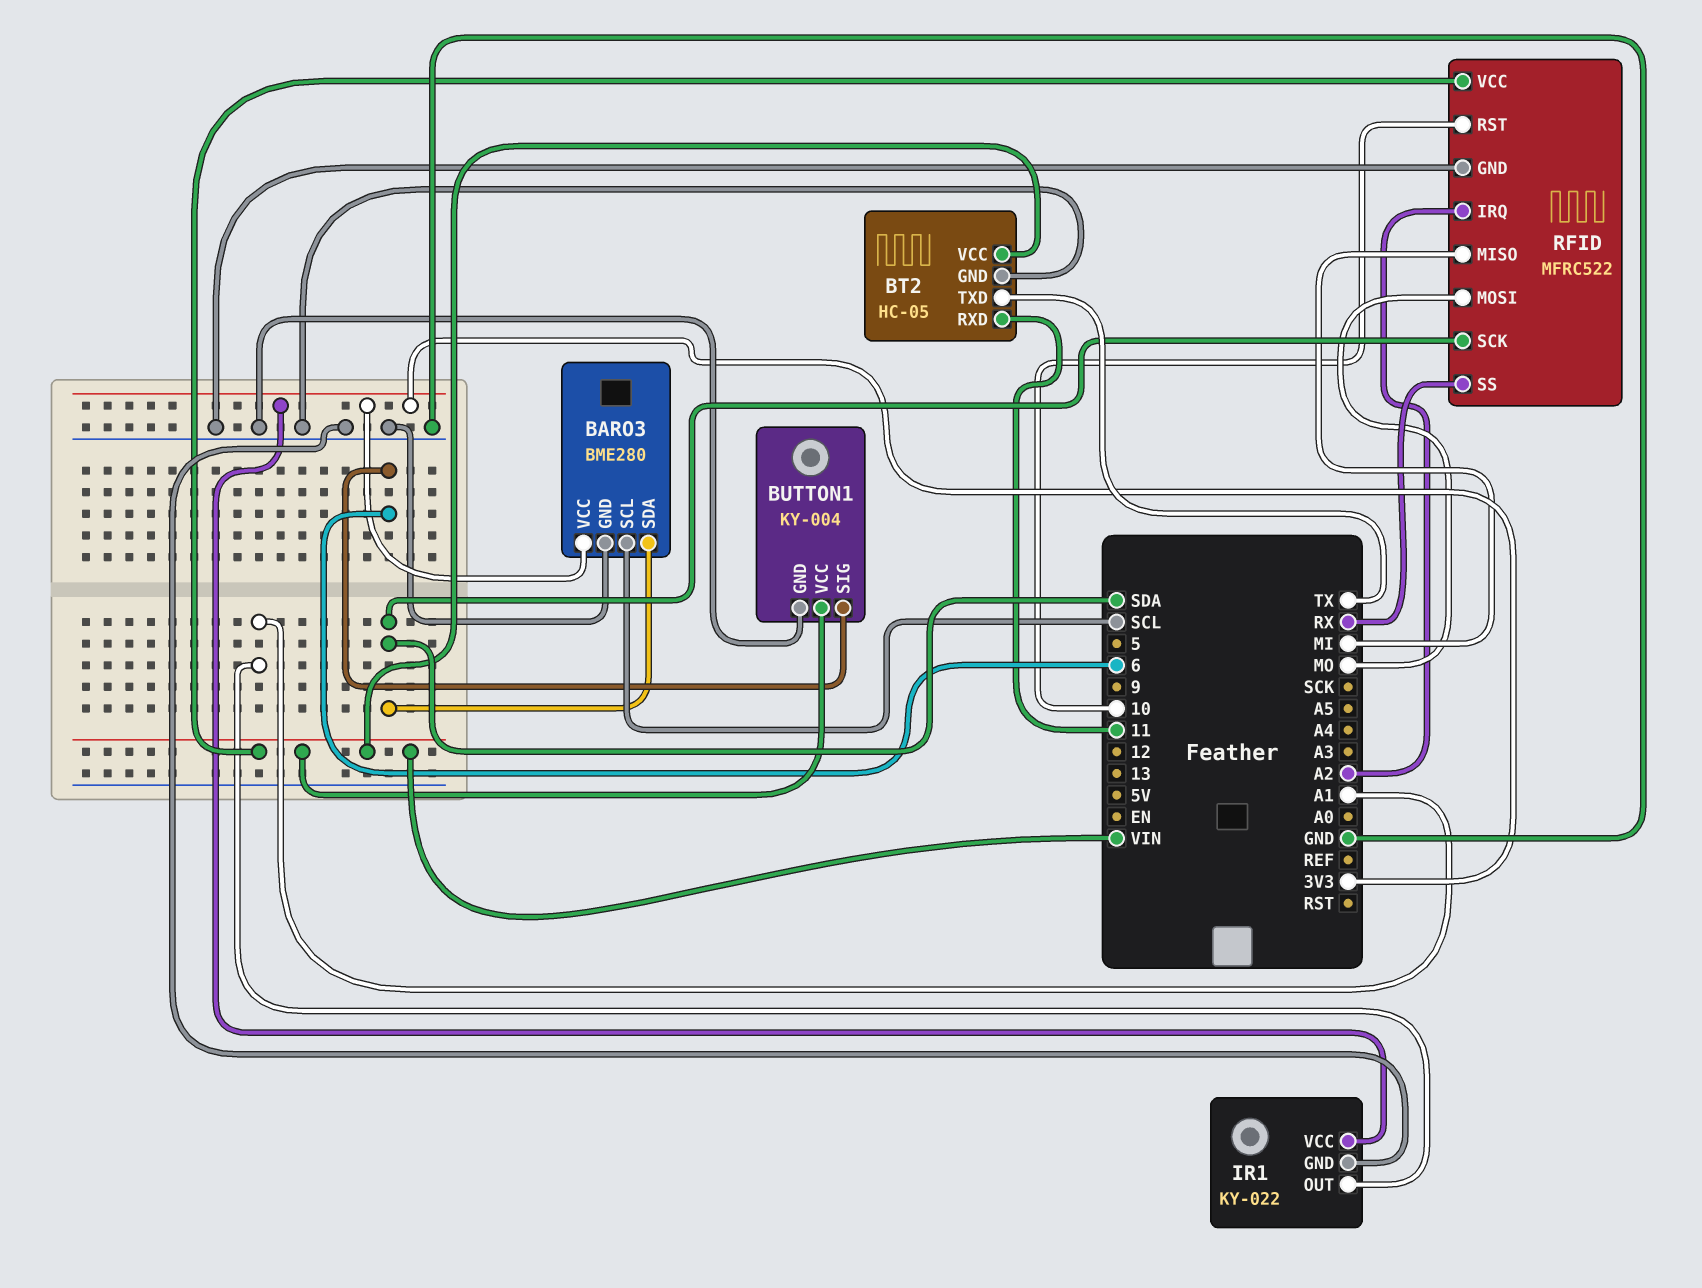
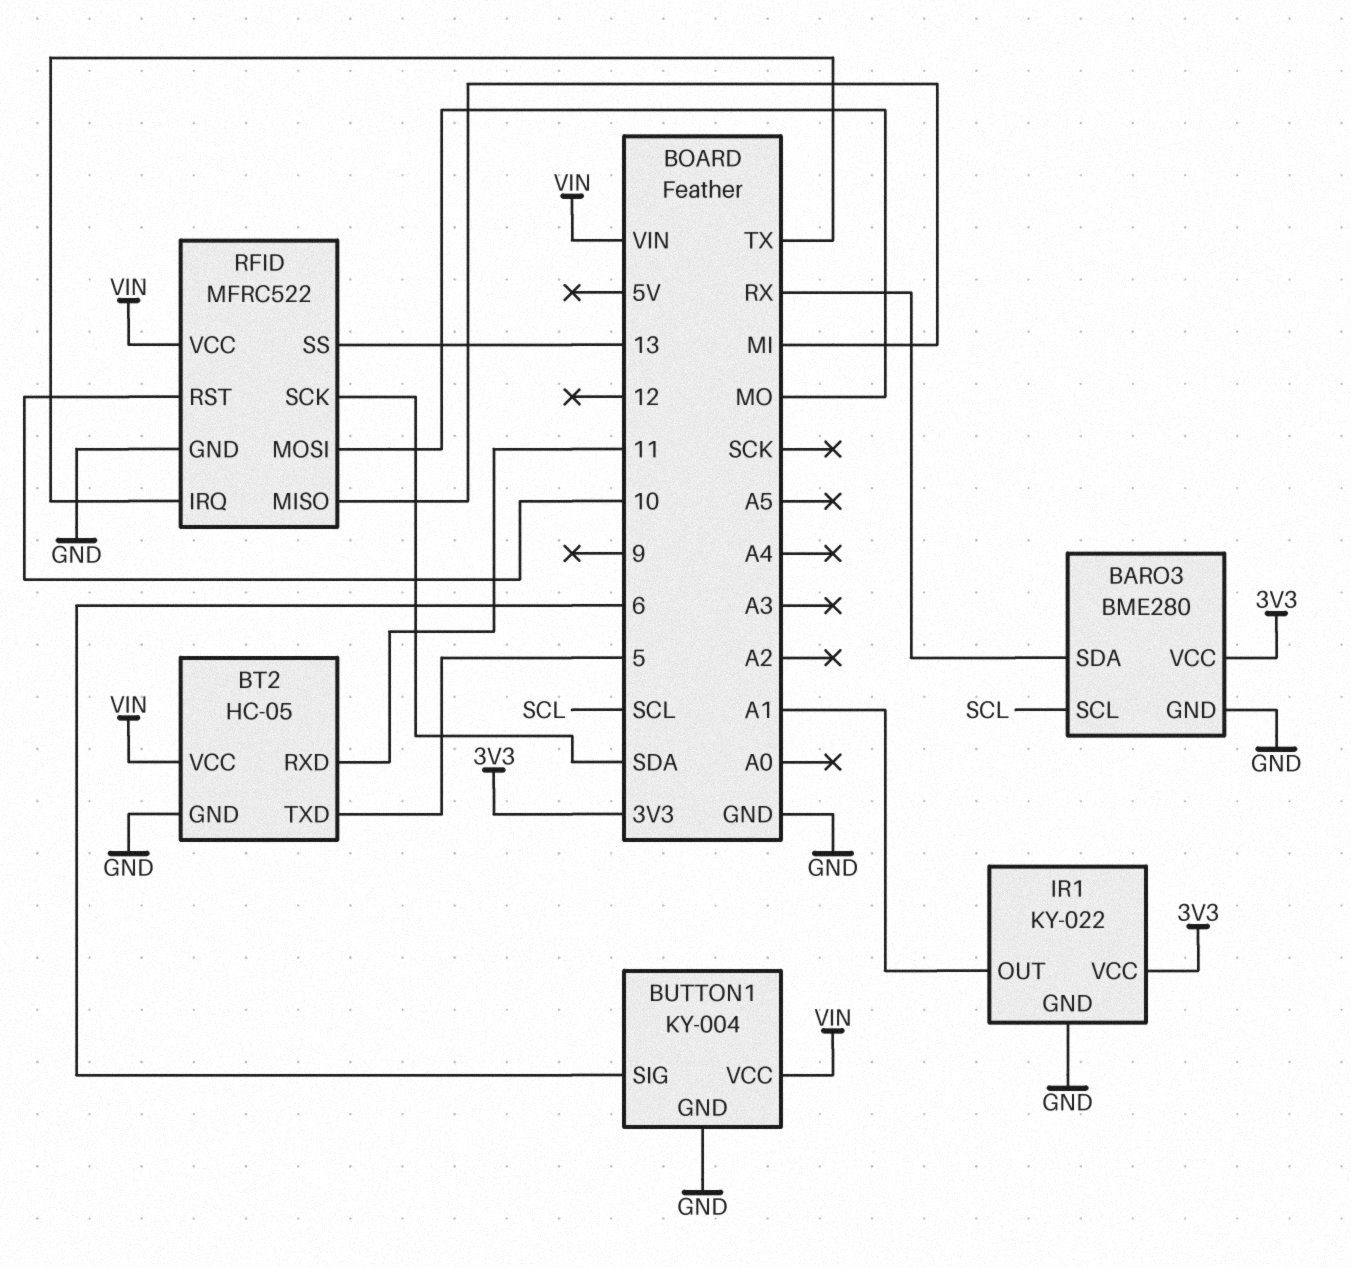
BARO3 pin SDA: SDA -> RX
BT2 pin TXD: TX -> 5
RFID pin IRQ: A2 -> TX
RFID pin SS: RX -> 13

